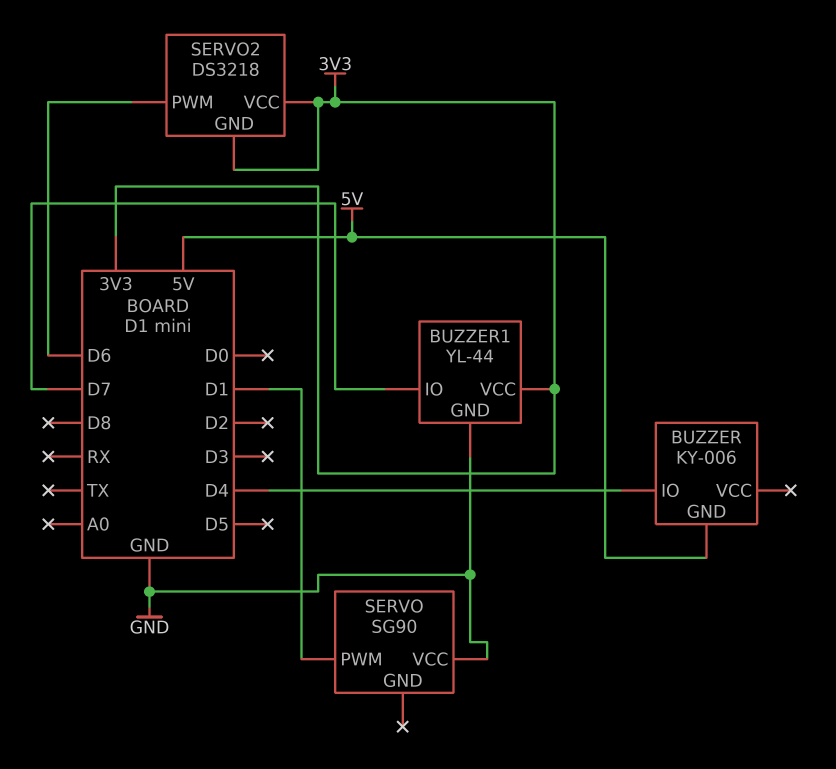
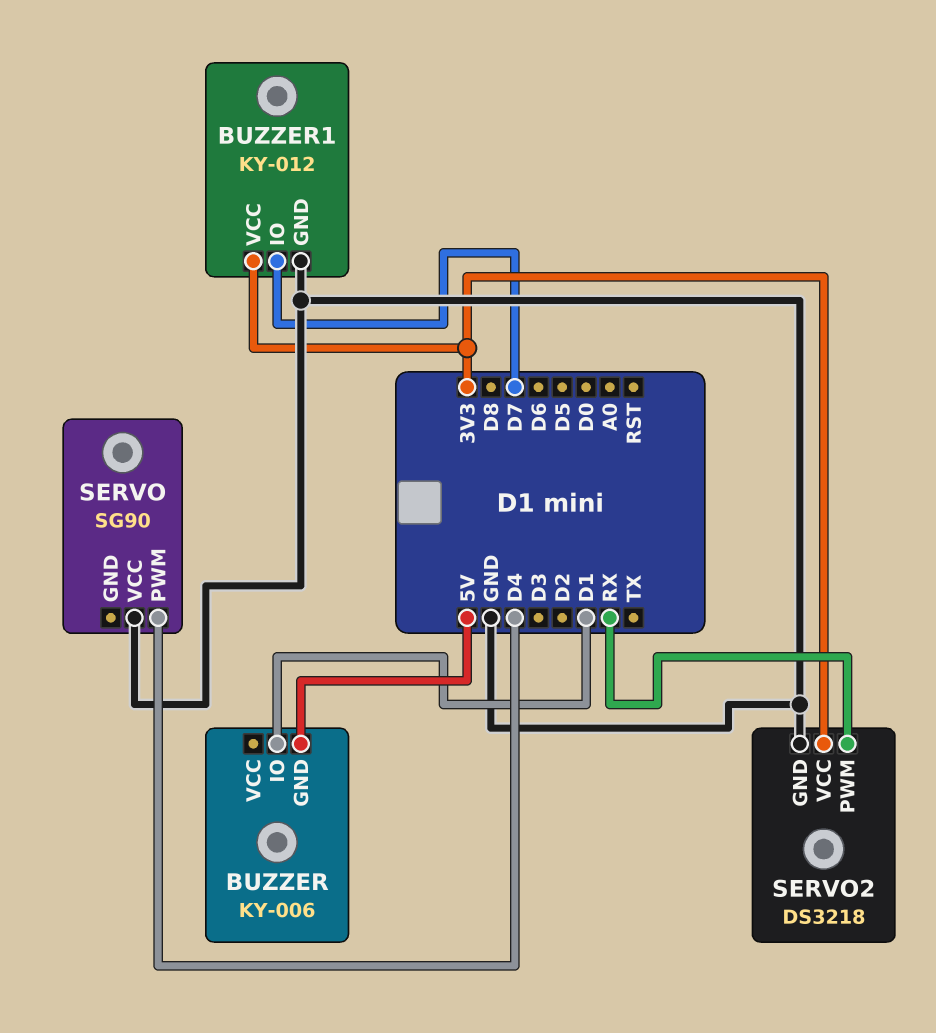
BUZZER pin IO: D4 -> D1
BUZZER1: YL-44 -> KY-012
SERVO pin PWM: D1 -> D4
SERVO2 pin GND: 3V3 -> GND
SERVO2 pin PWM: D6 -> RX

